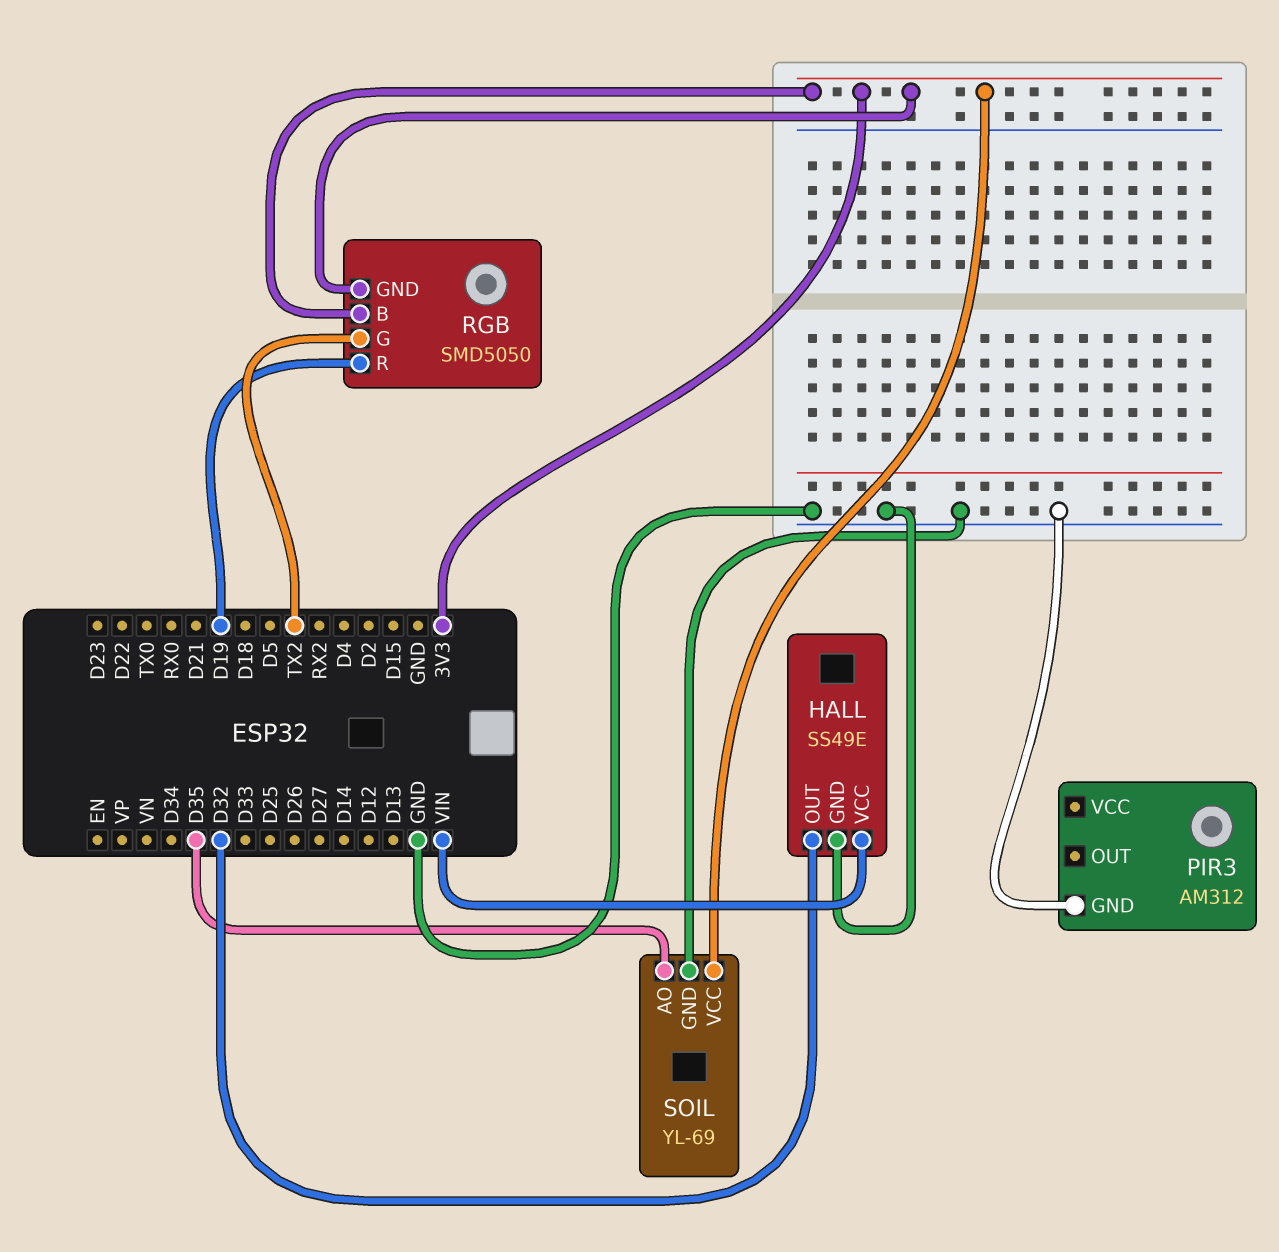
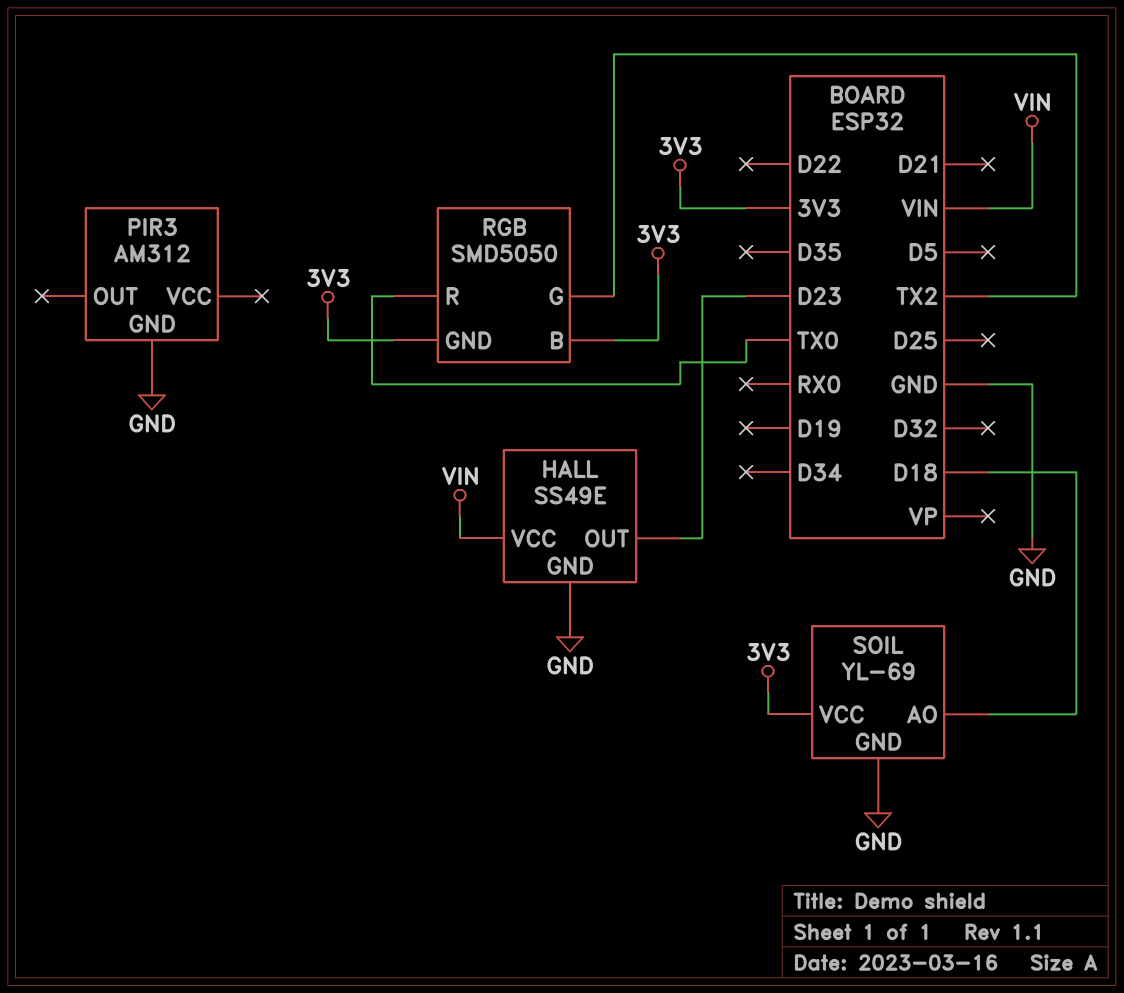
HALL pin OUT: D32 -> D23
RGB pin R: D19 -> TX0
SOIL pin AO: D35 -> D18

